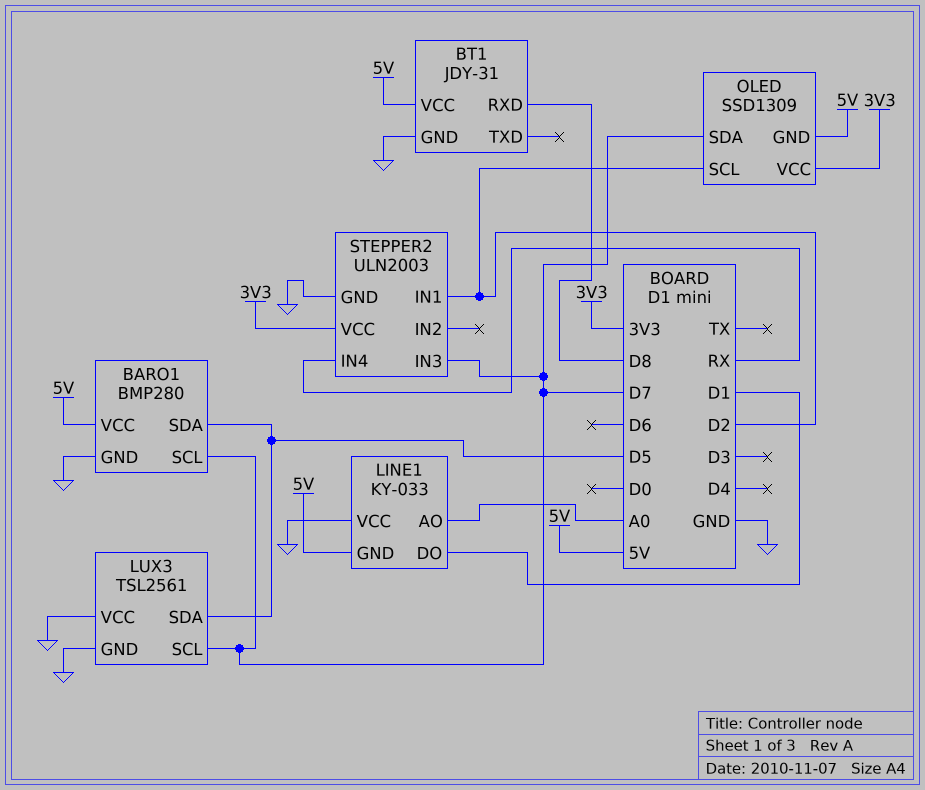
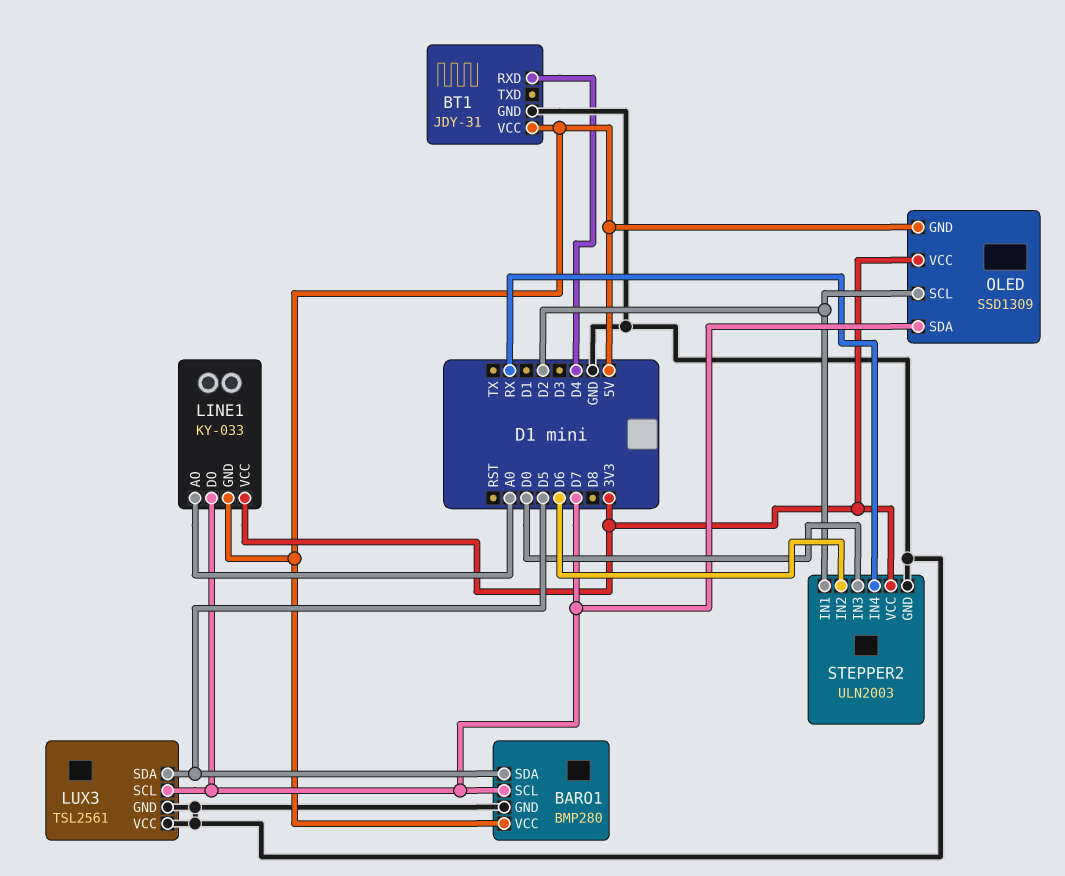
BT1 pin RXD: D8 -> D4
LINE1 pin DO: D1 -> D7
LINE1 pin VCC: GND -> 3V3
STEPPER2 pin IN2: none -> D6
STEPPER2 pin IN3: D7 -> D0

